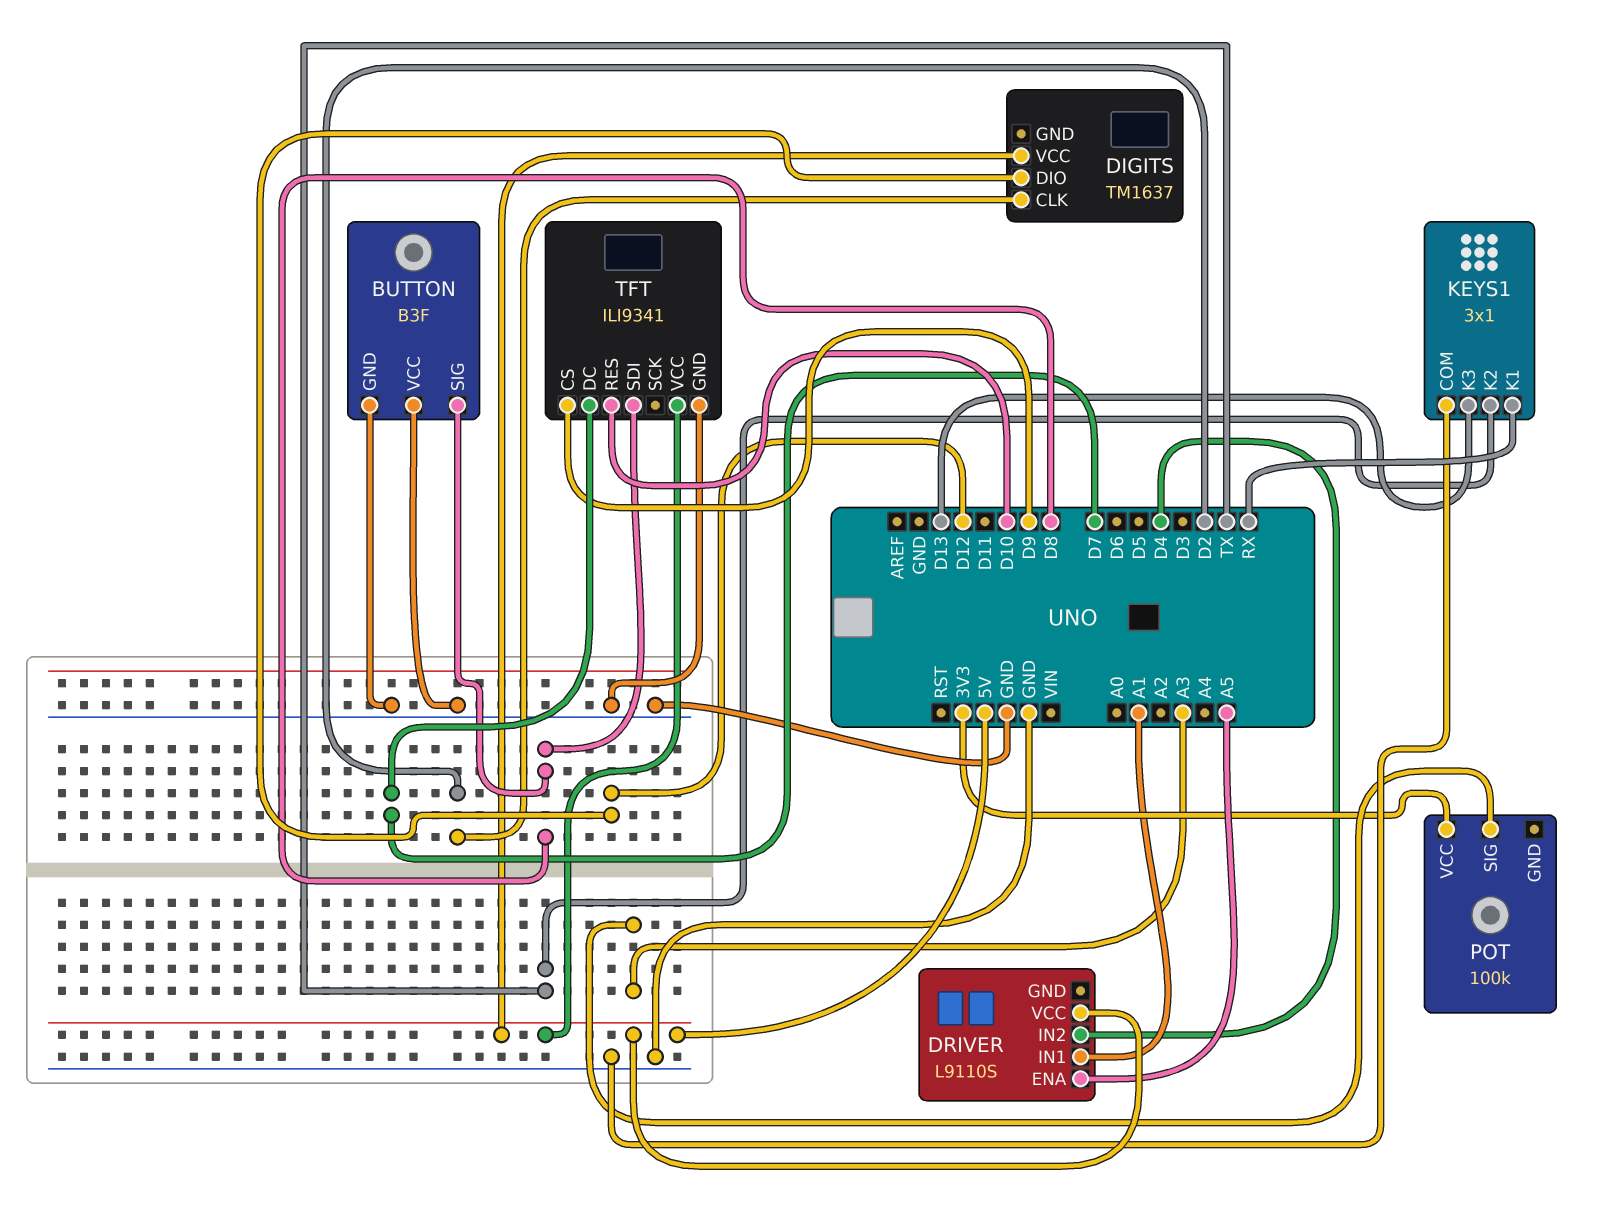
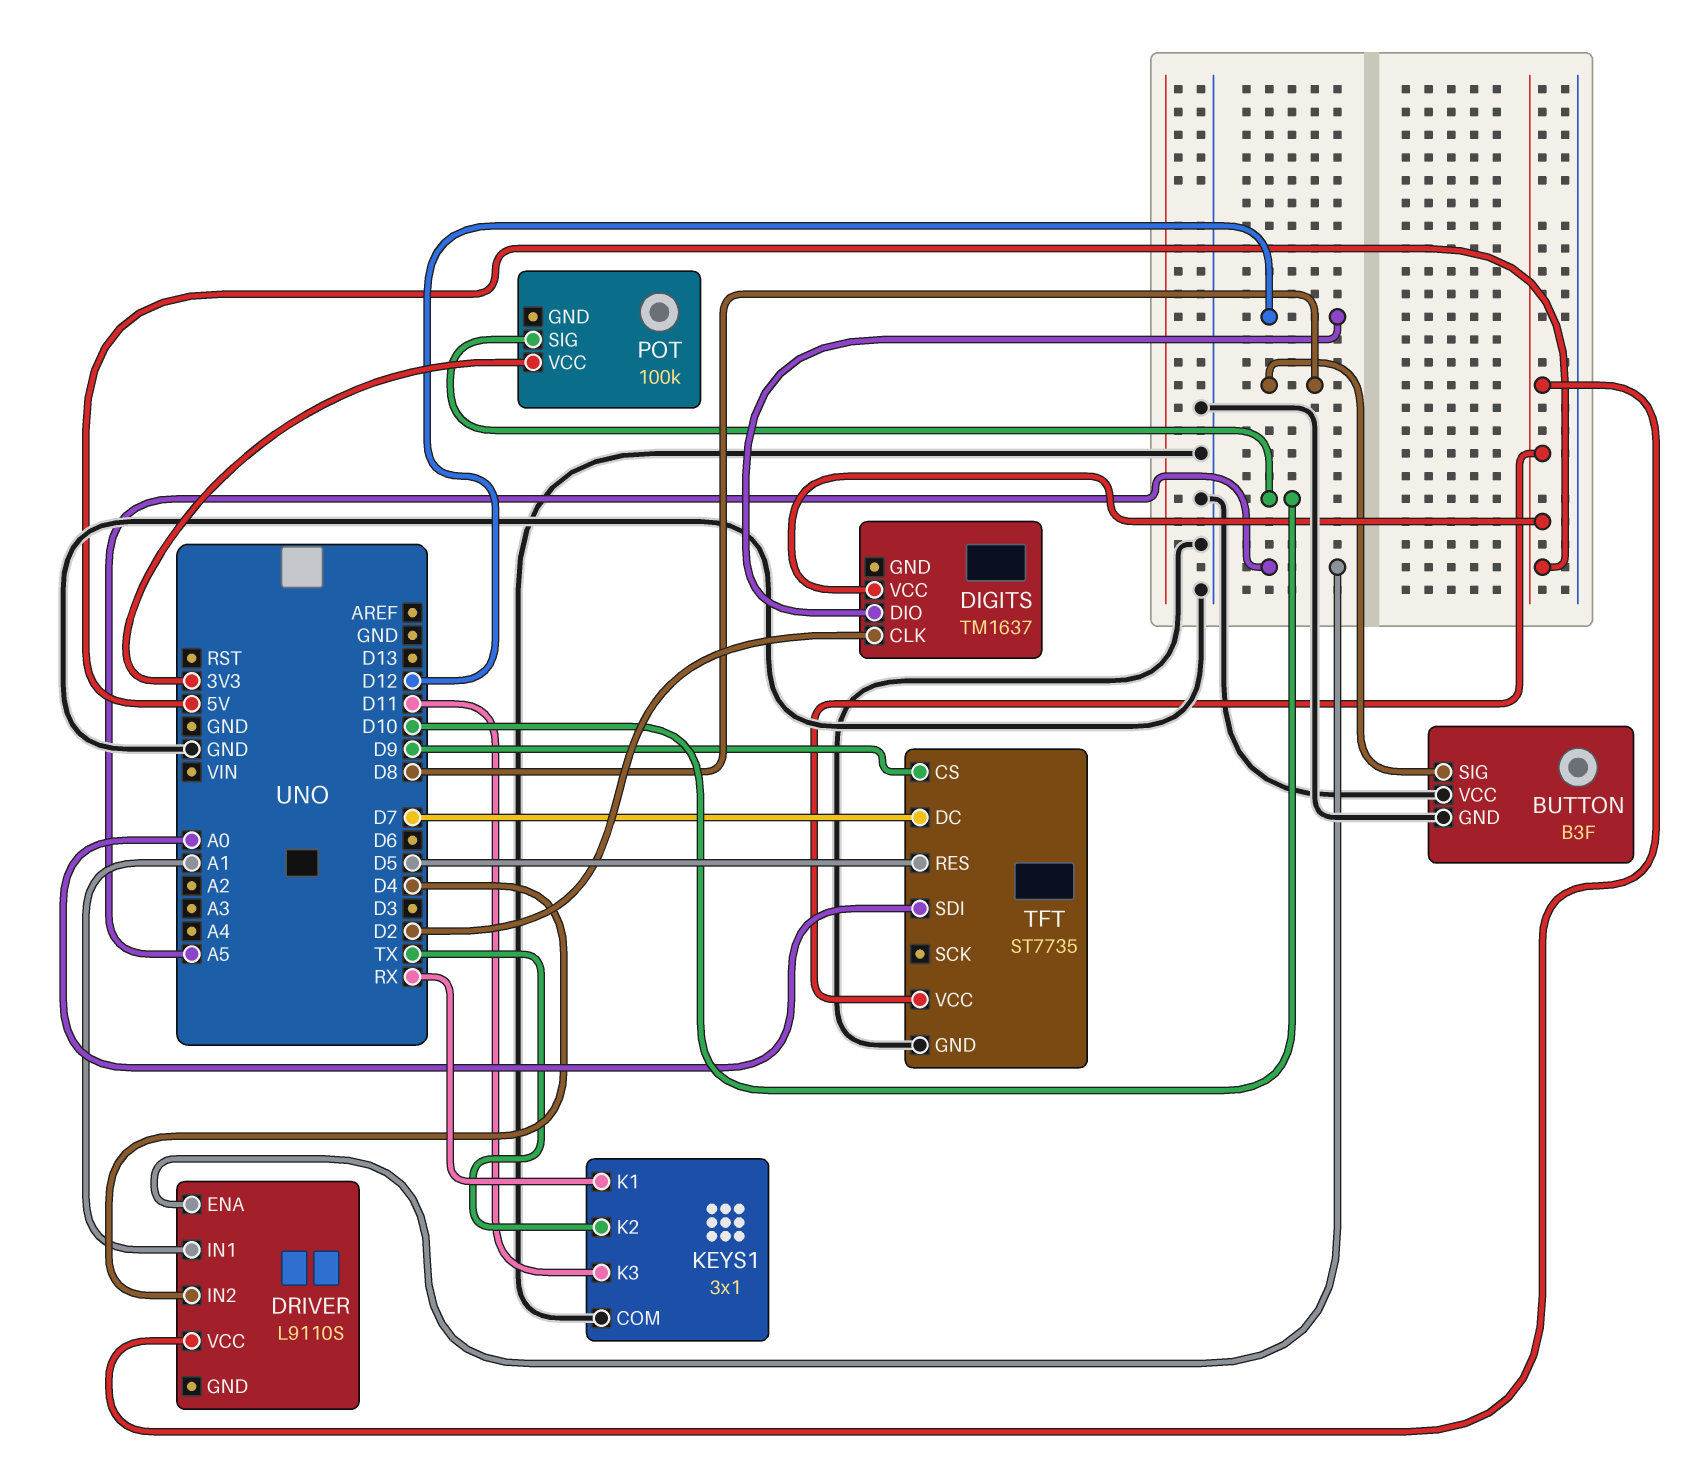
KEYS1 pin K3: D13 -> D11
POT pin SIG: A3 -> D10
TFT: ILI9341 -> ST7735
TFT pin RES: D10 -> D5
TFT pin SDI: D8 -> A0

